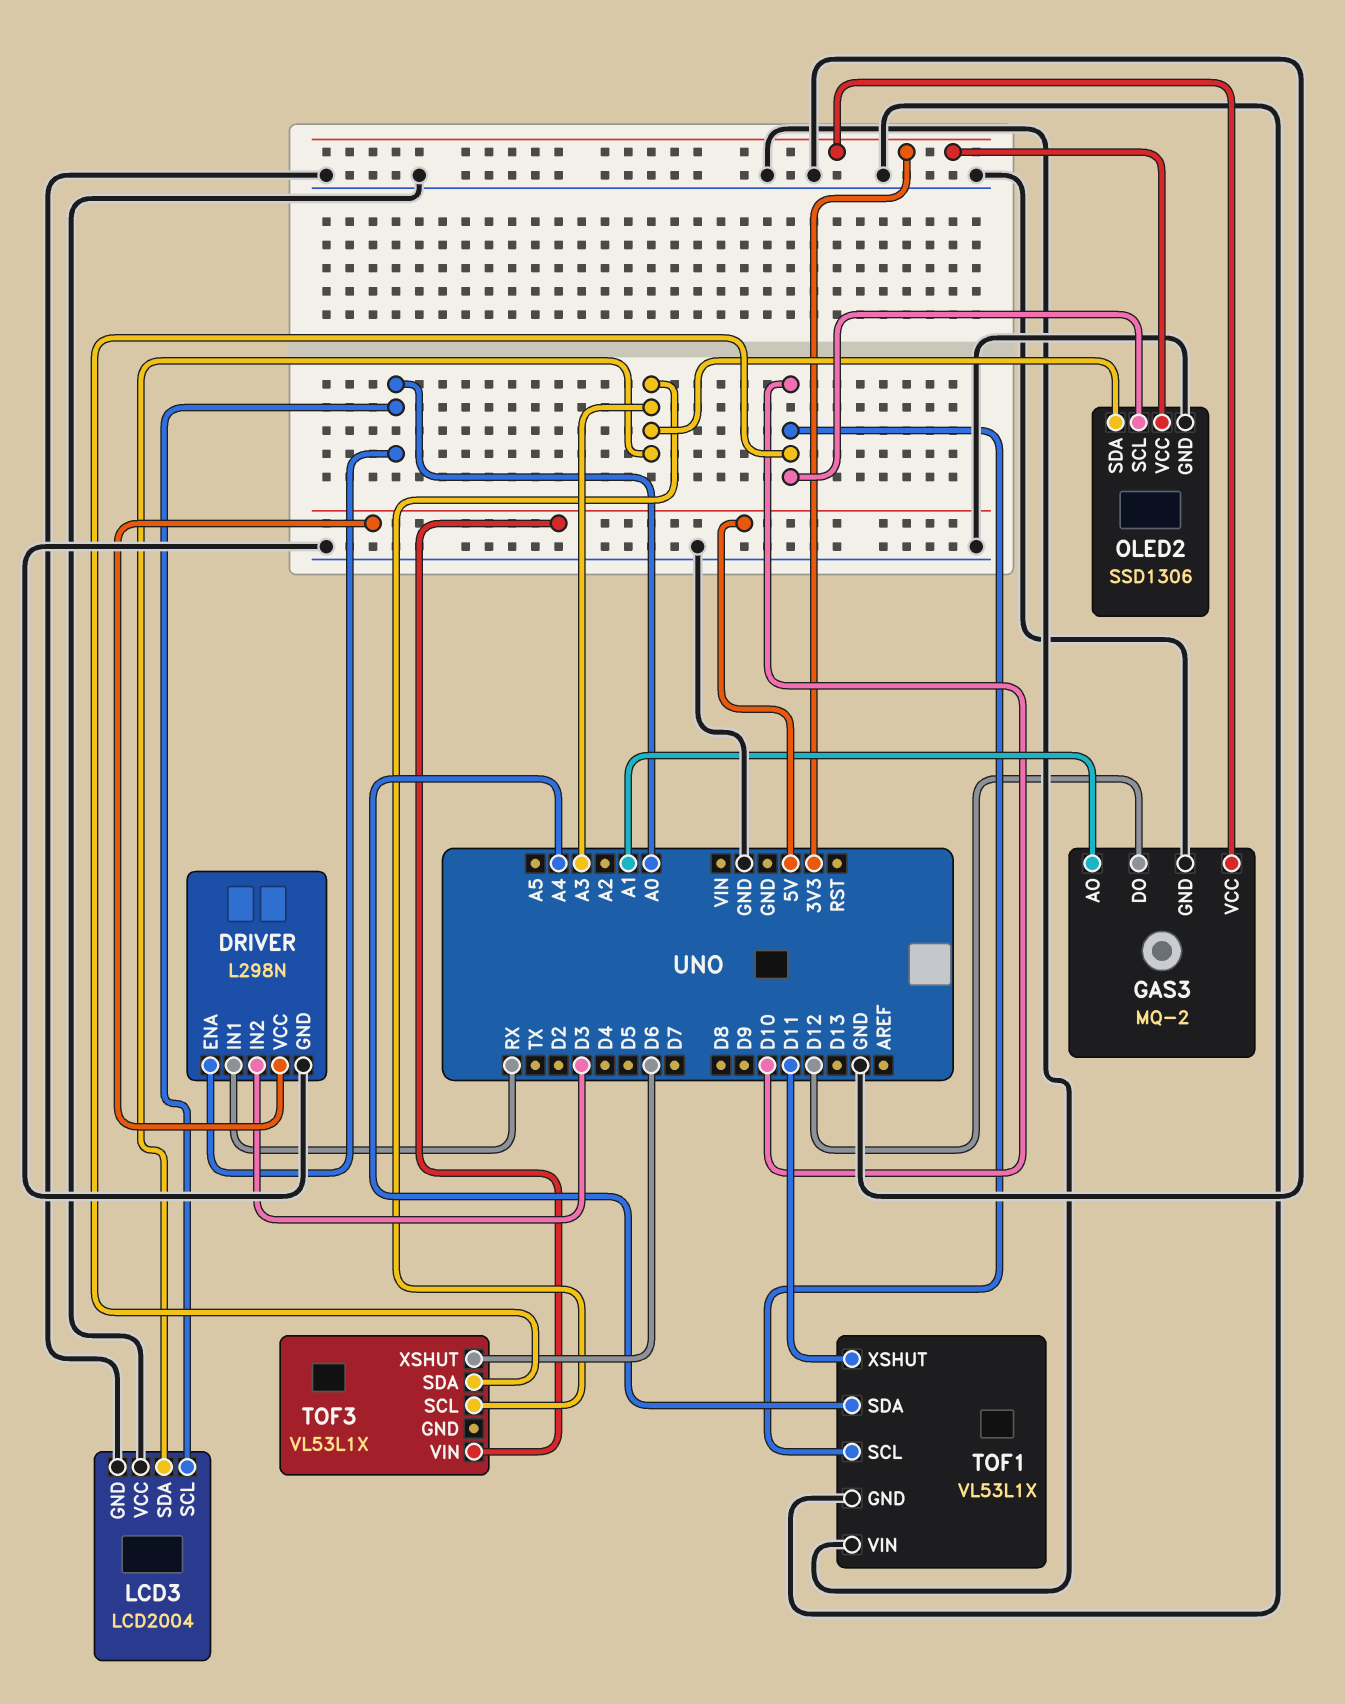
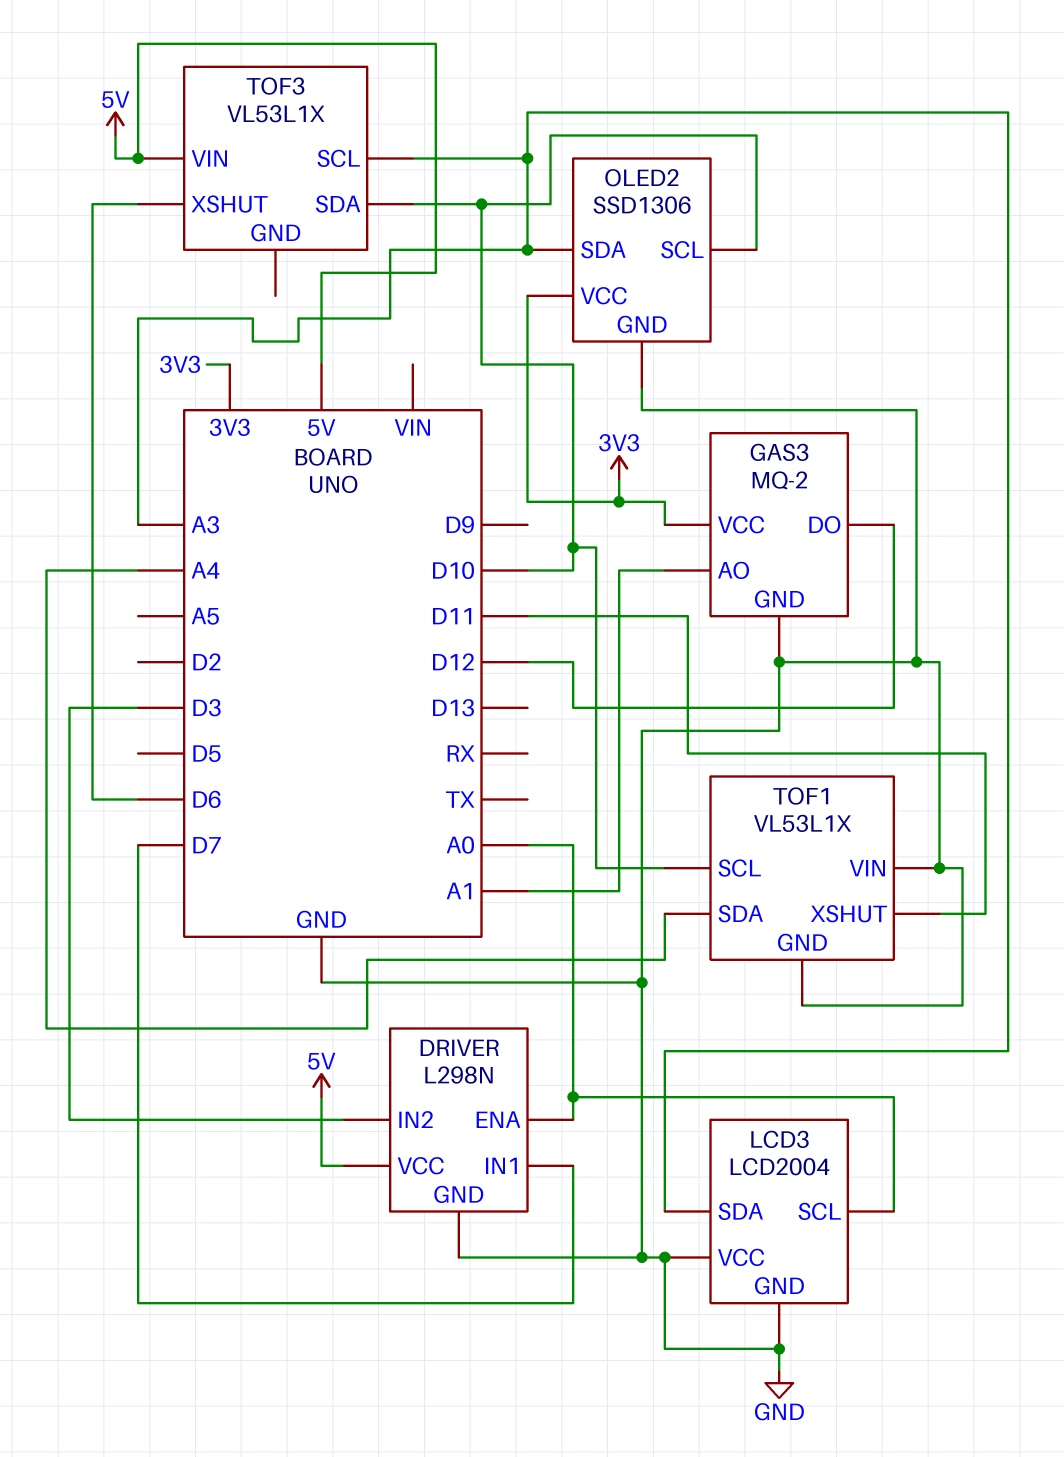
DRIVER pin IN1: RX -> D7

